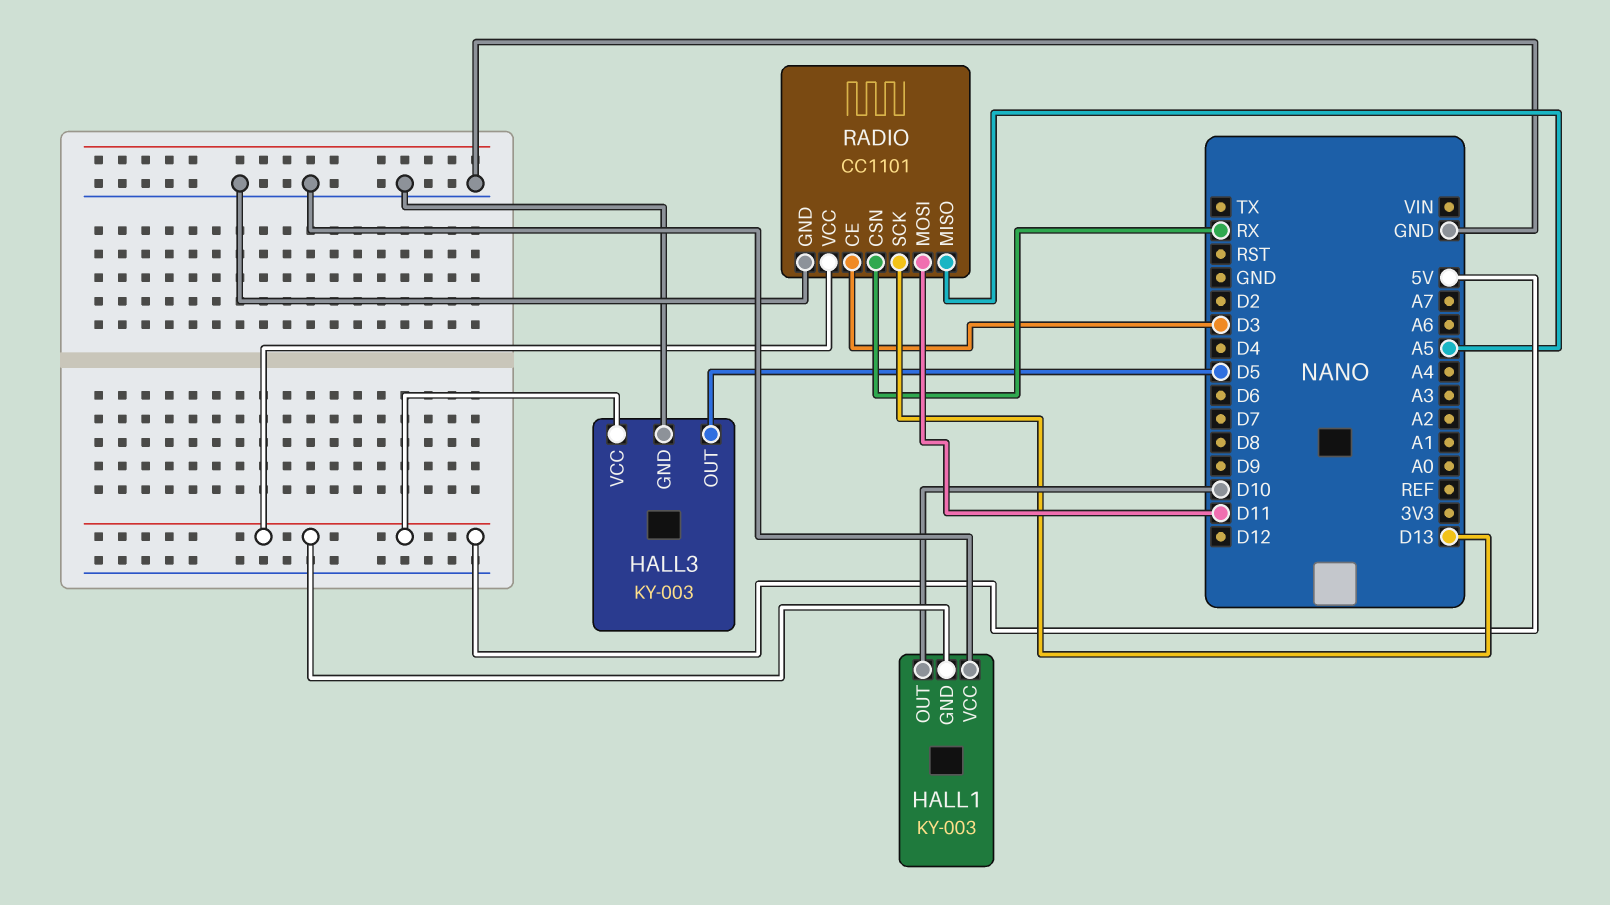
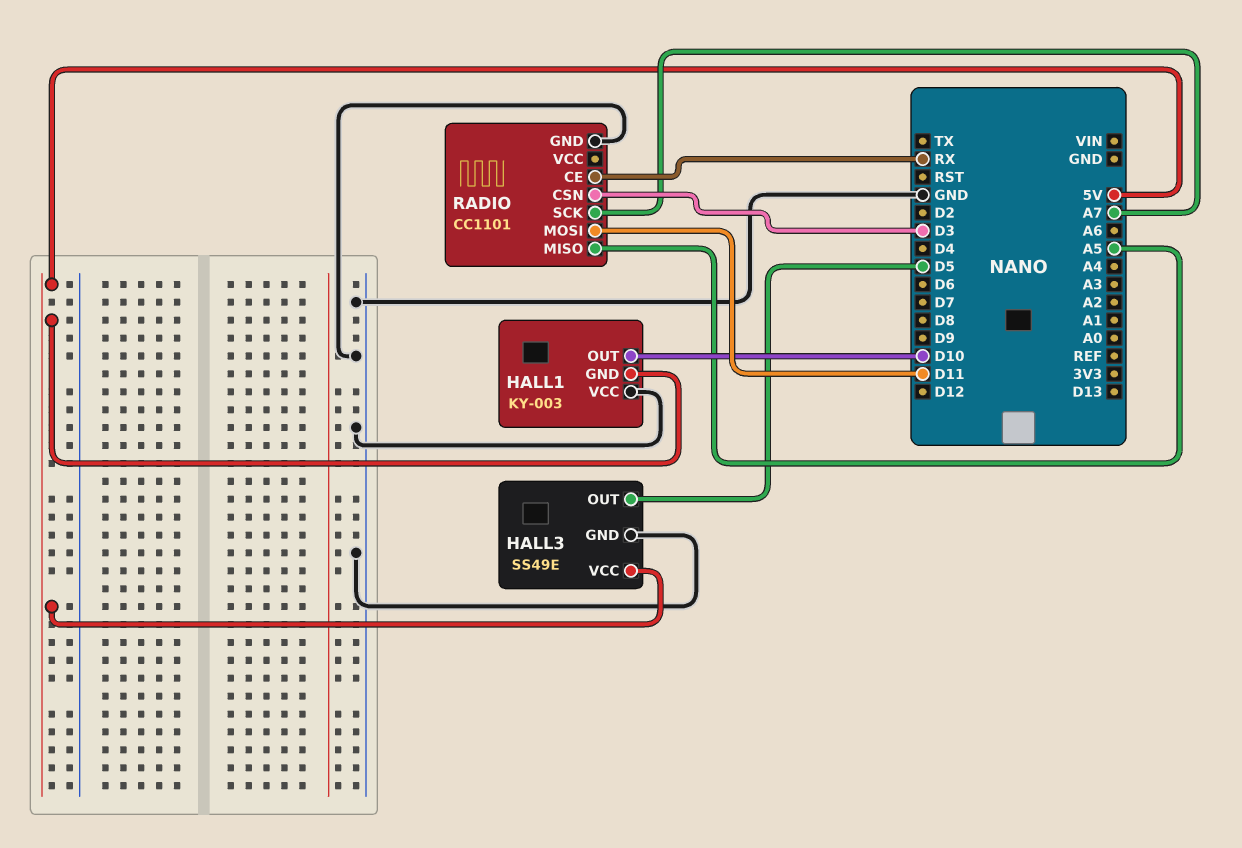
HALL3: KY-003 -> SS49E
RADIO pin CE: D3 -> RX
RADIO pin CSN: RX -> D3
RADIO pin SCK: D13 -> A7
RADIO pin VCC: 5V -> none

